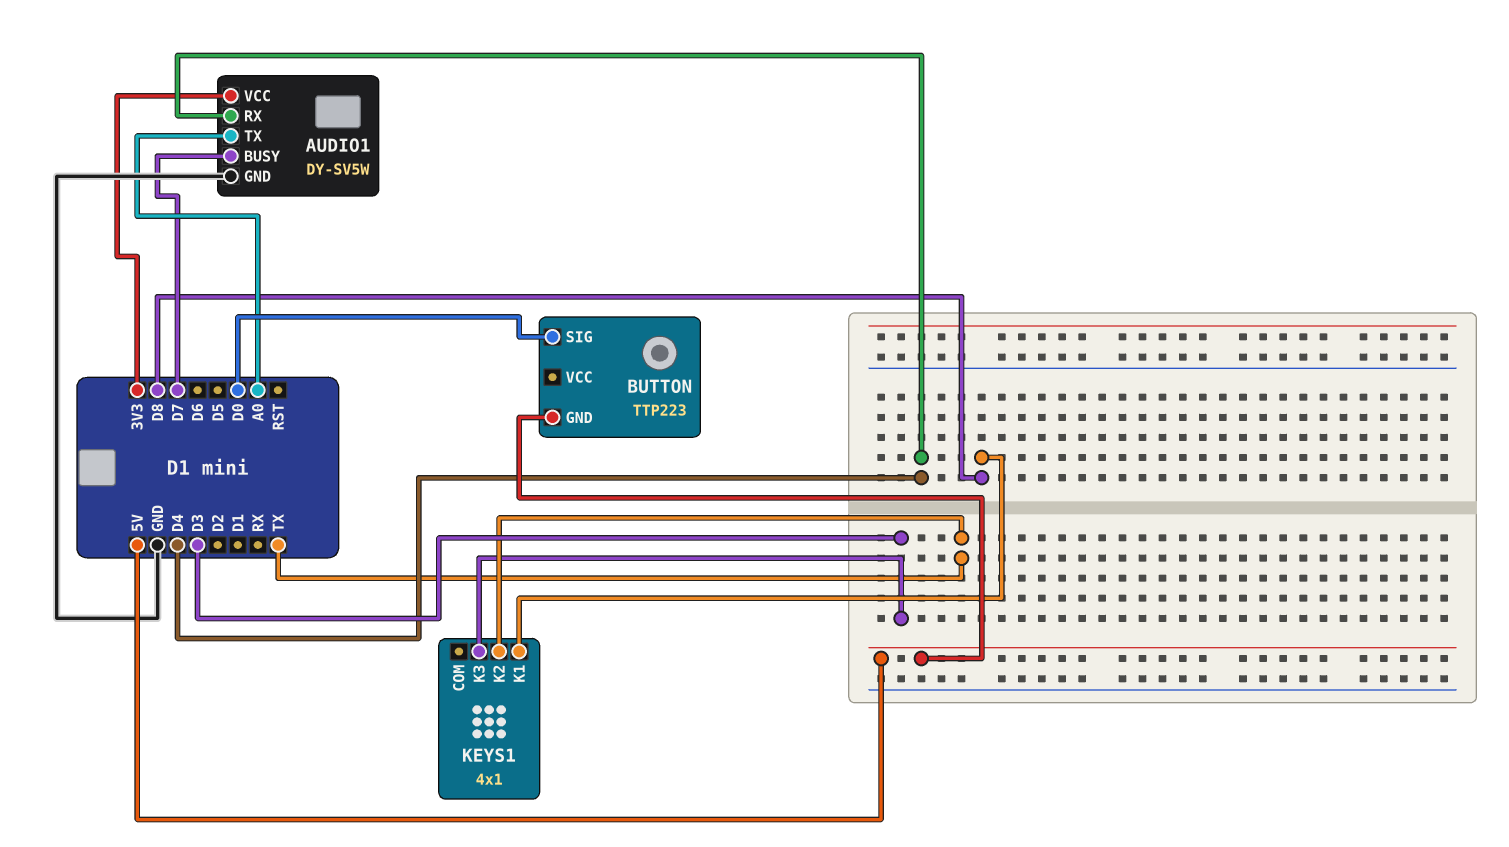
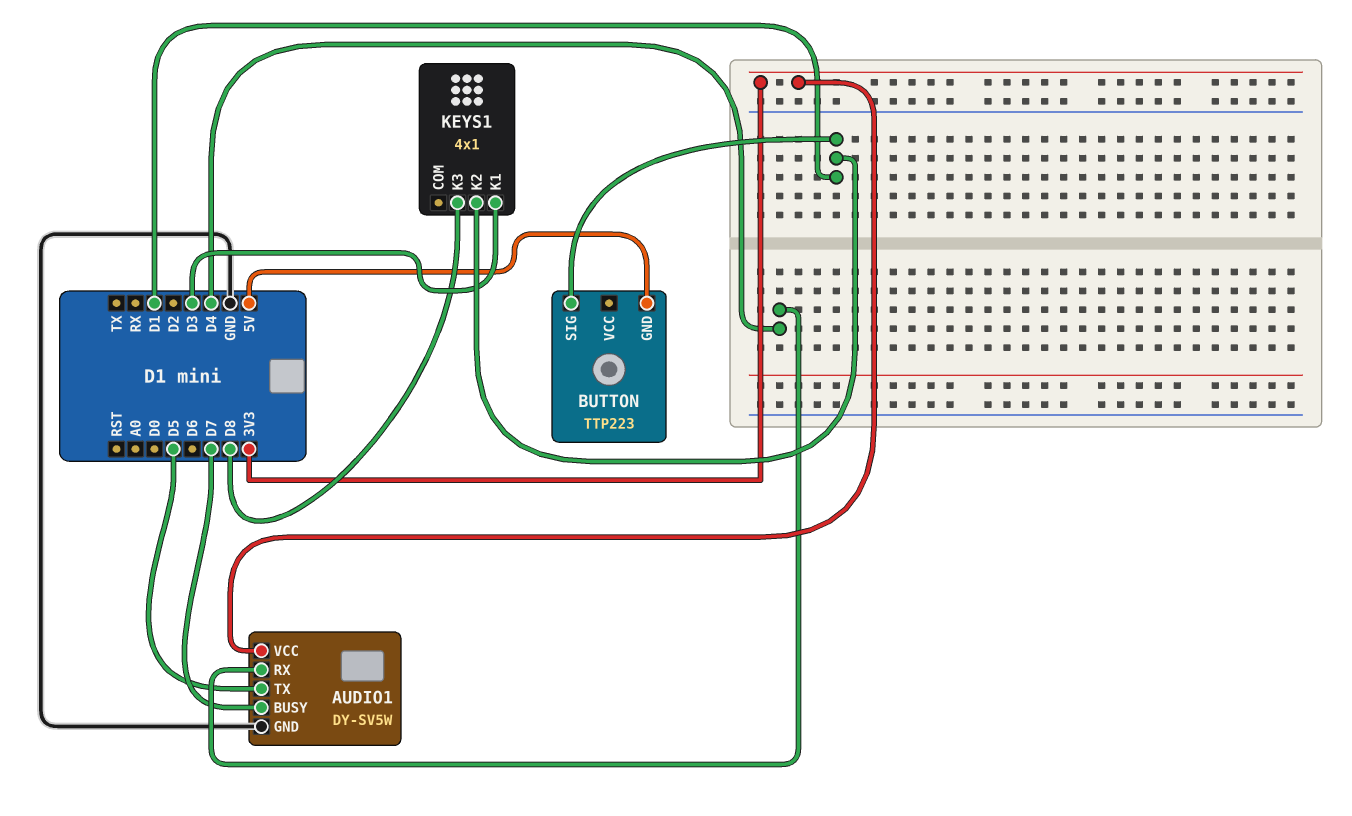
AUDIO1 pin TX: A0 -> D5
BUTTON pin SIG: D0 -> D1
KEYS1 pin K1: D8 -> D3
KEYS1 pin K2: TX -> D1
KEYS1 pin K3: D3 -> D8

